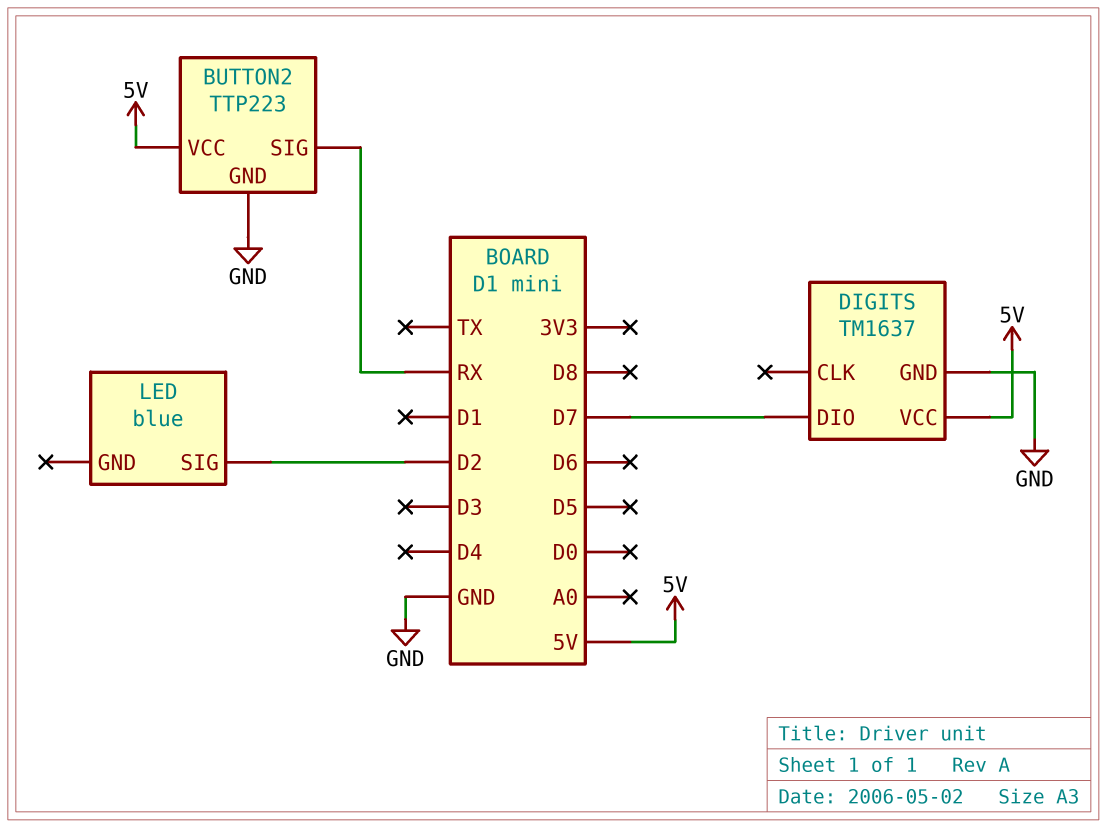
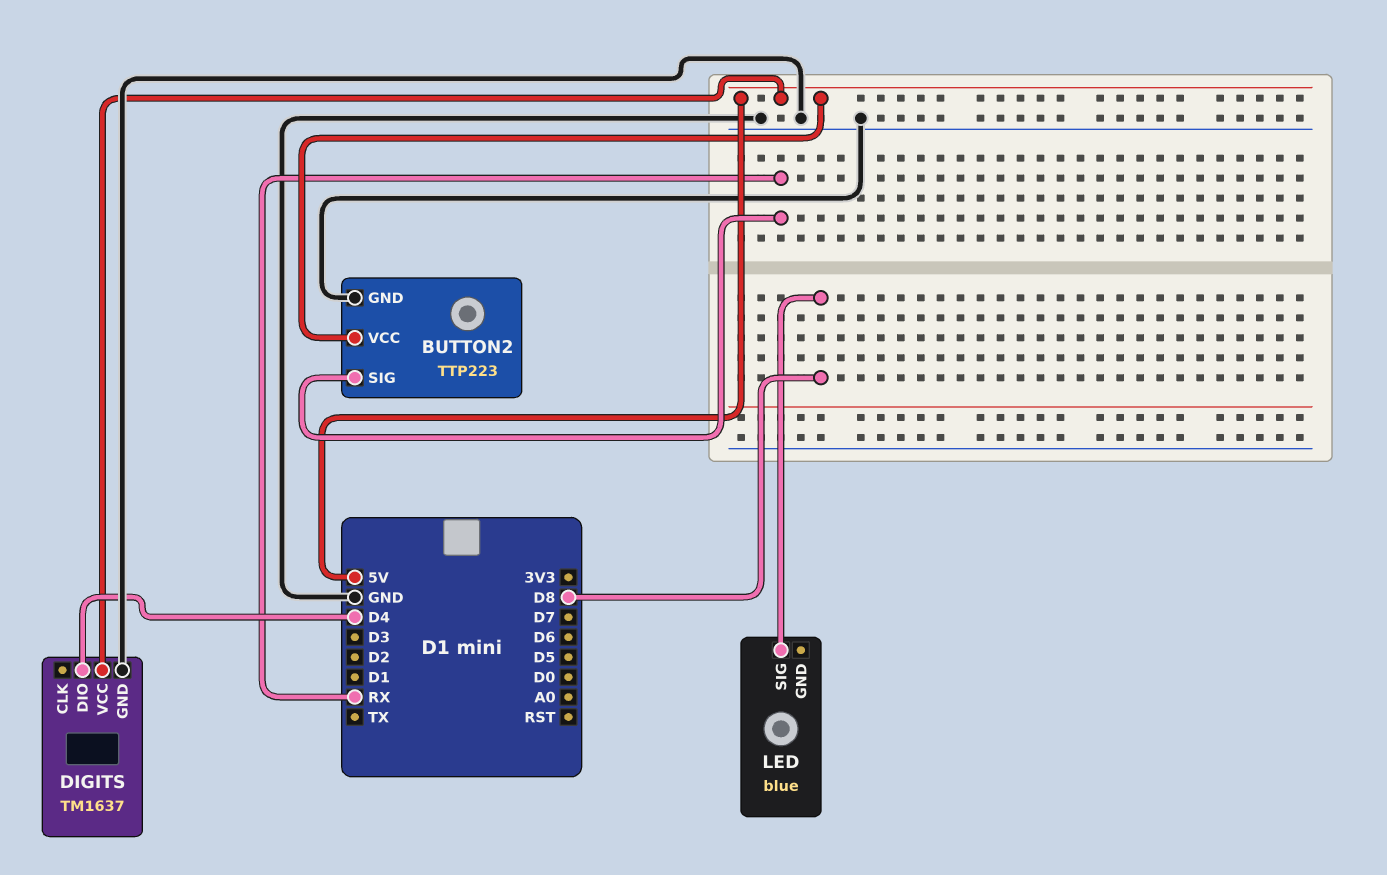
DIGITS pin DIO: D7 -> D4
LED pin SIG: D2 -> D8

